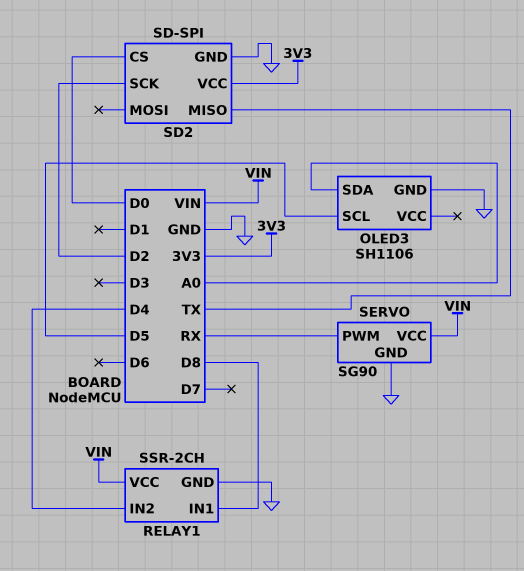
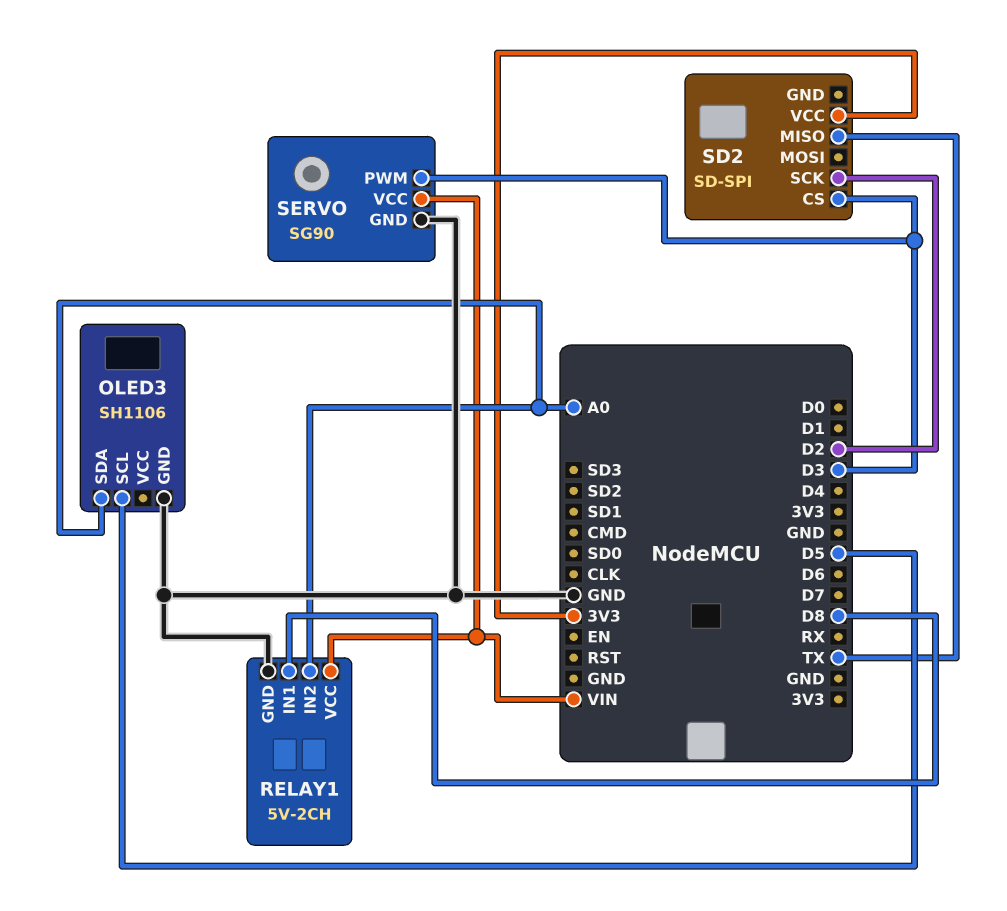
RELAY1: SSR-2CH -> 5V-2CH
RELAY1 pin IN2: D4 -> A0
SD2 pin CS: D0 -> D3
SD2 pin GND: GND -> none
SERVO pin PWM: RX -> D3

